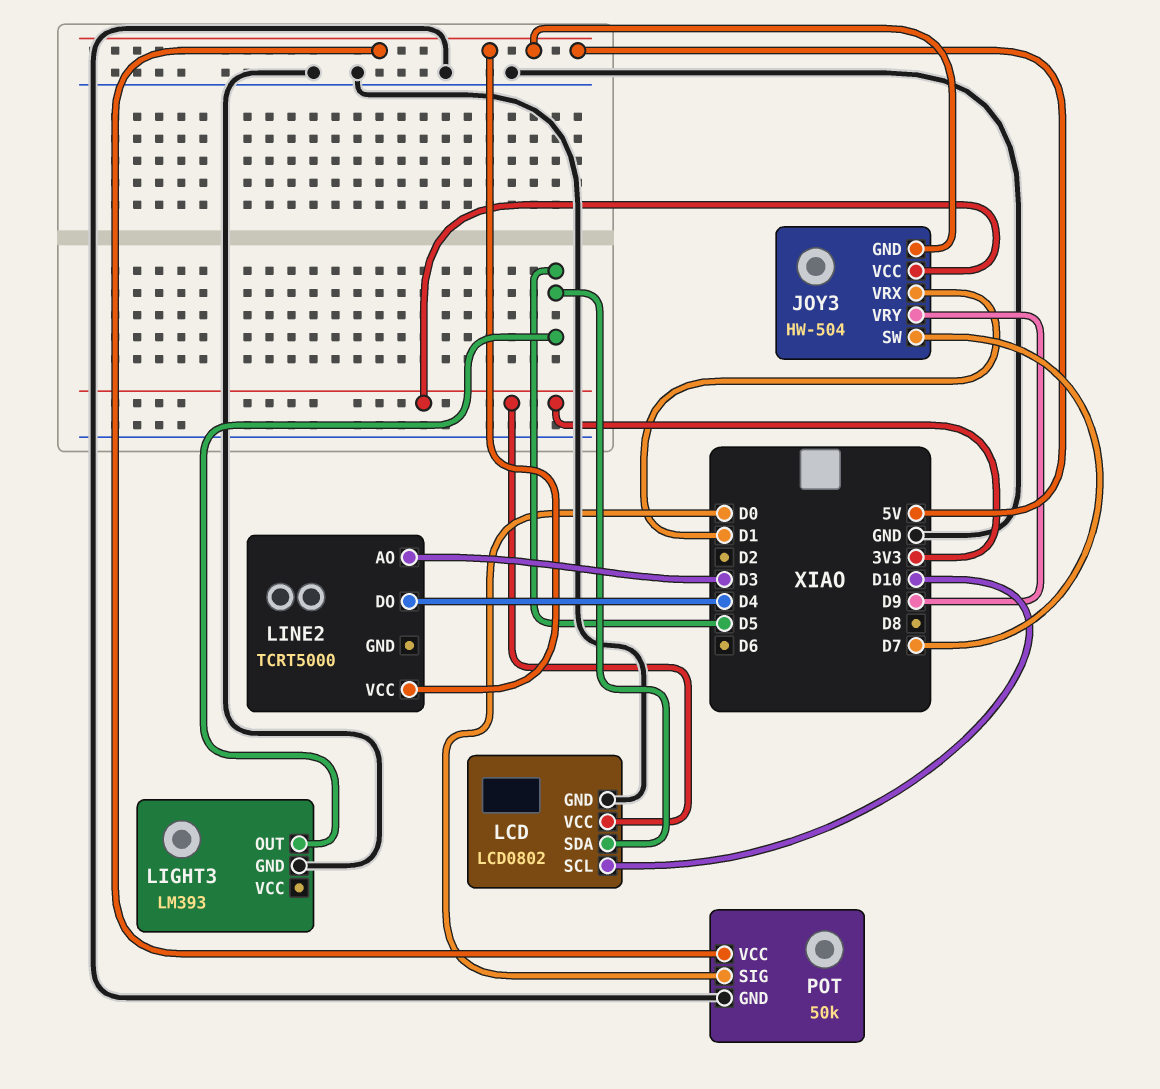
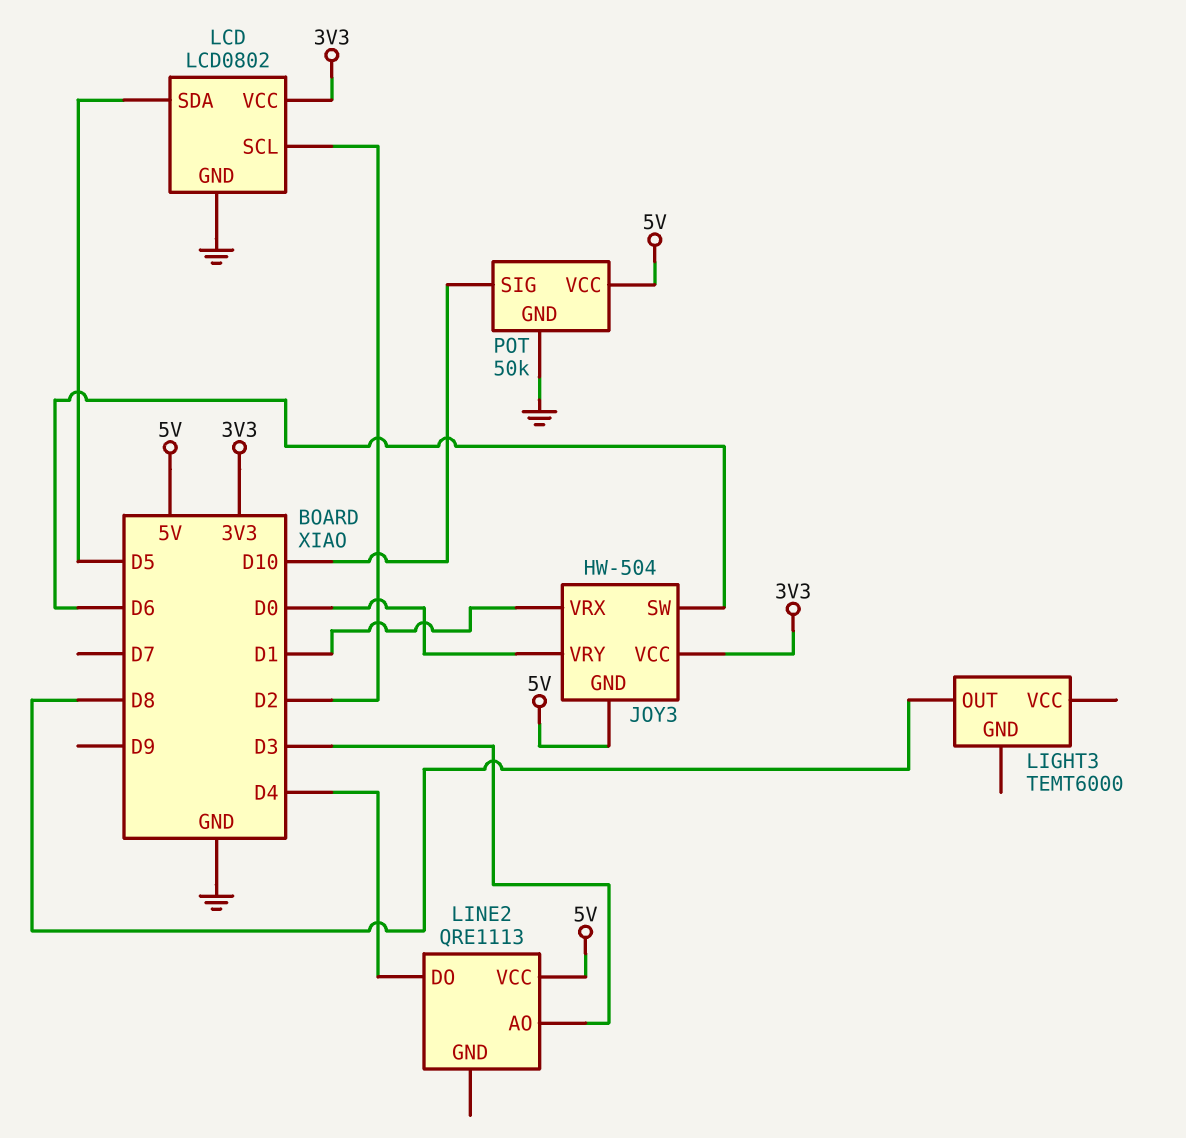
JOY3 pin SW: D7 -> D6
JOY3 pin VRY: D9 -> D0
LCD pin SCL: D10 -> D2
LIGHT3: LM393 -> TEMT6000
LIGHT3 pin GND: GND -> none
LIGHT3 pin OUT: D5 -> D8
LINE2: TCRT5000 -> QRE1113
POT pin SIG: D0 -> D10

